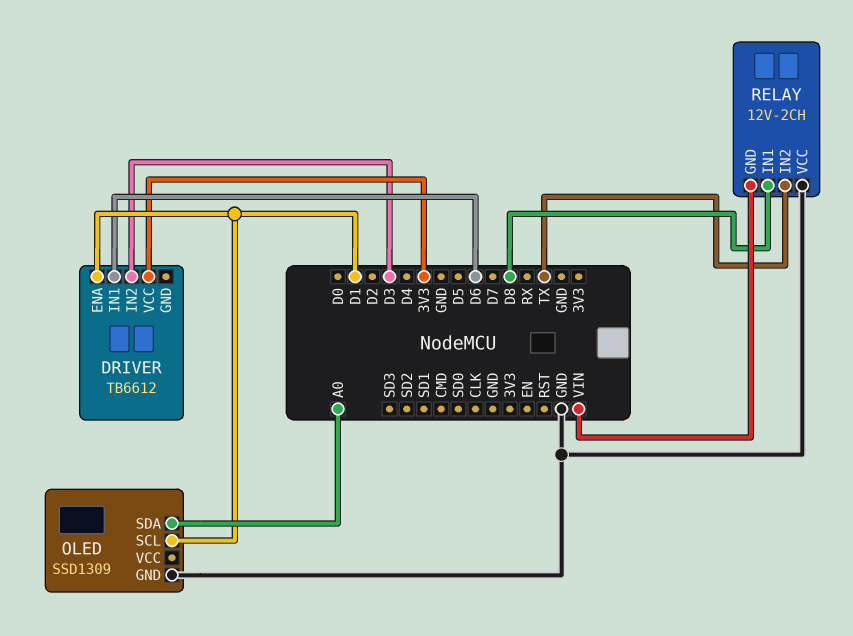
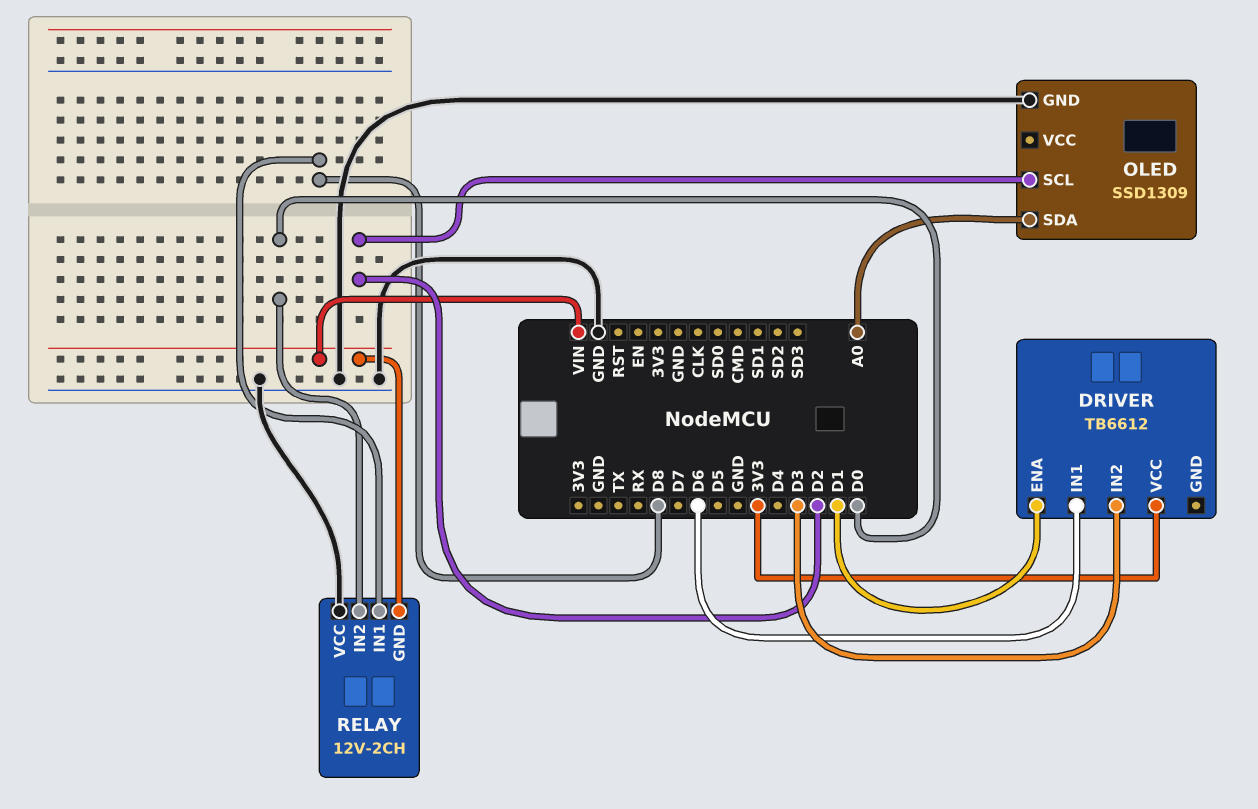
OLED pin SCL: D1 -> D2
RELAY pin IN2: TX -> D0

